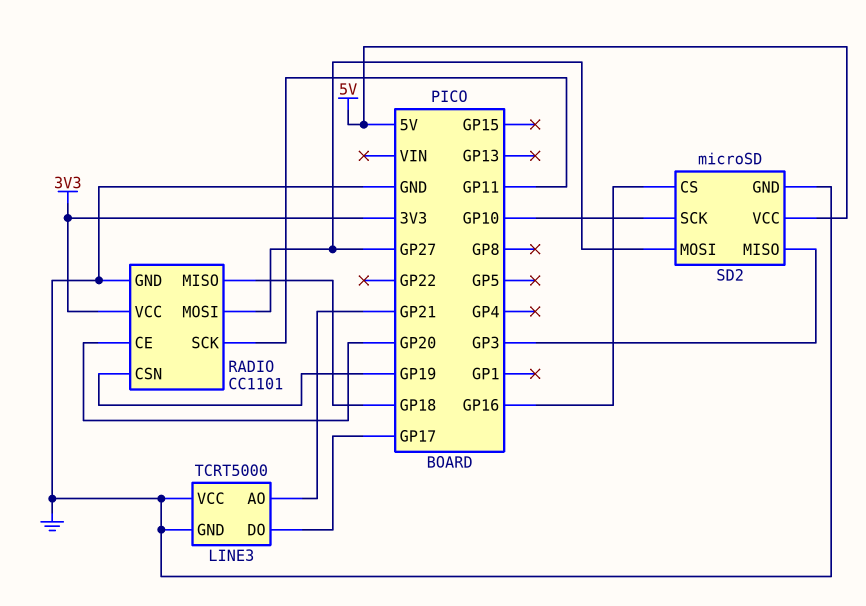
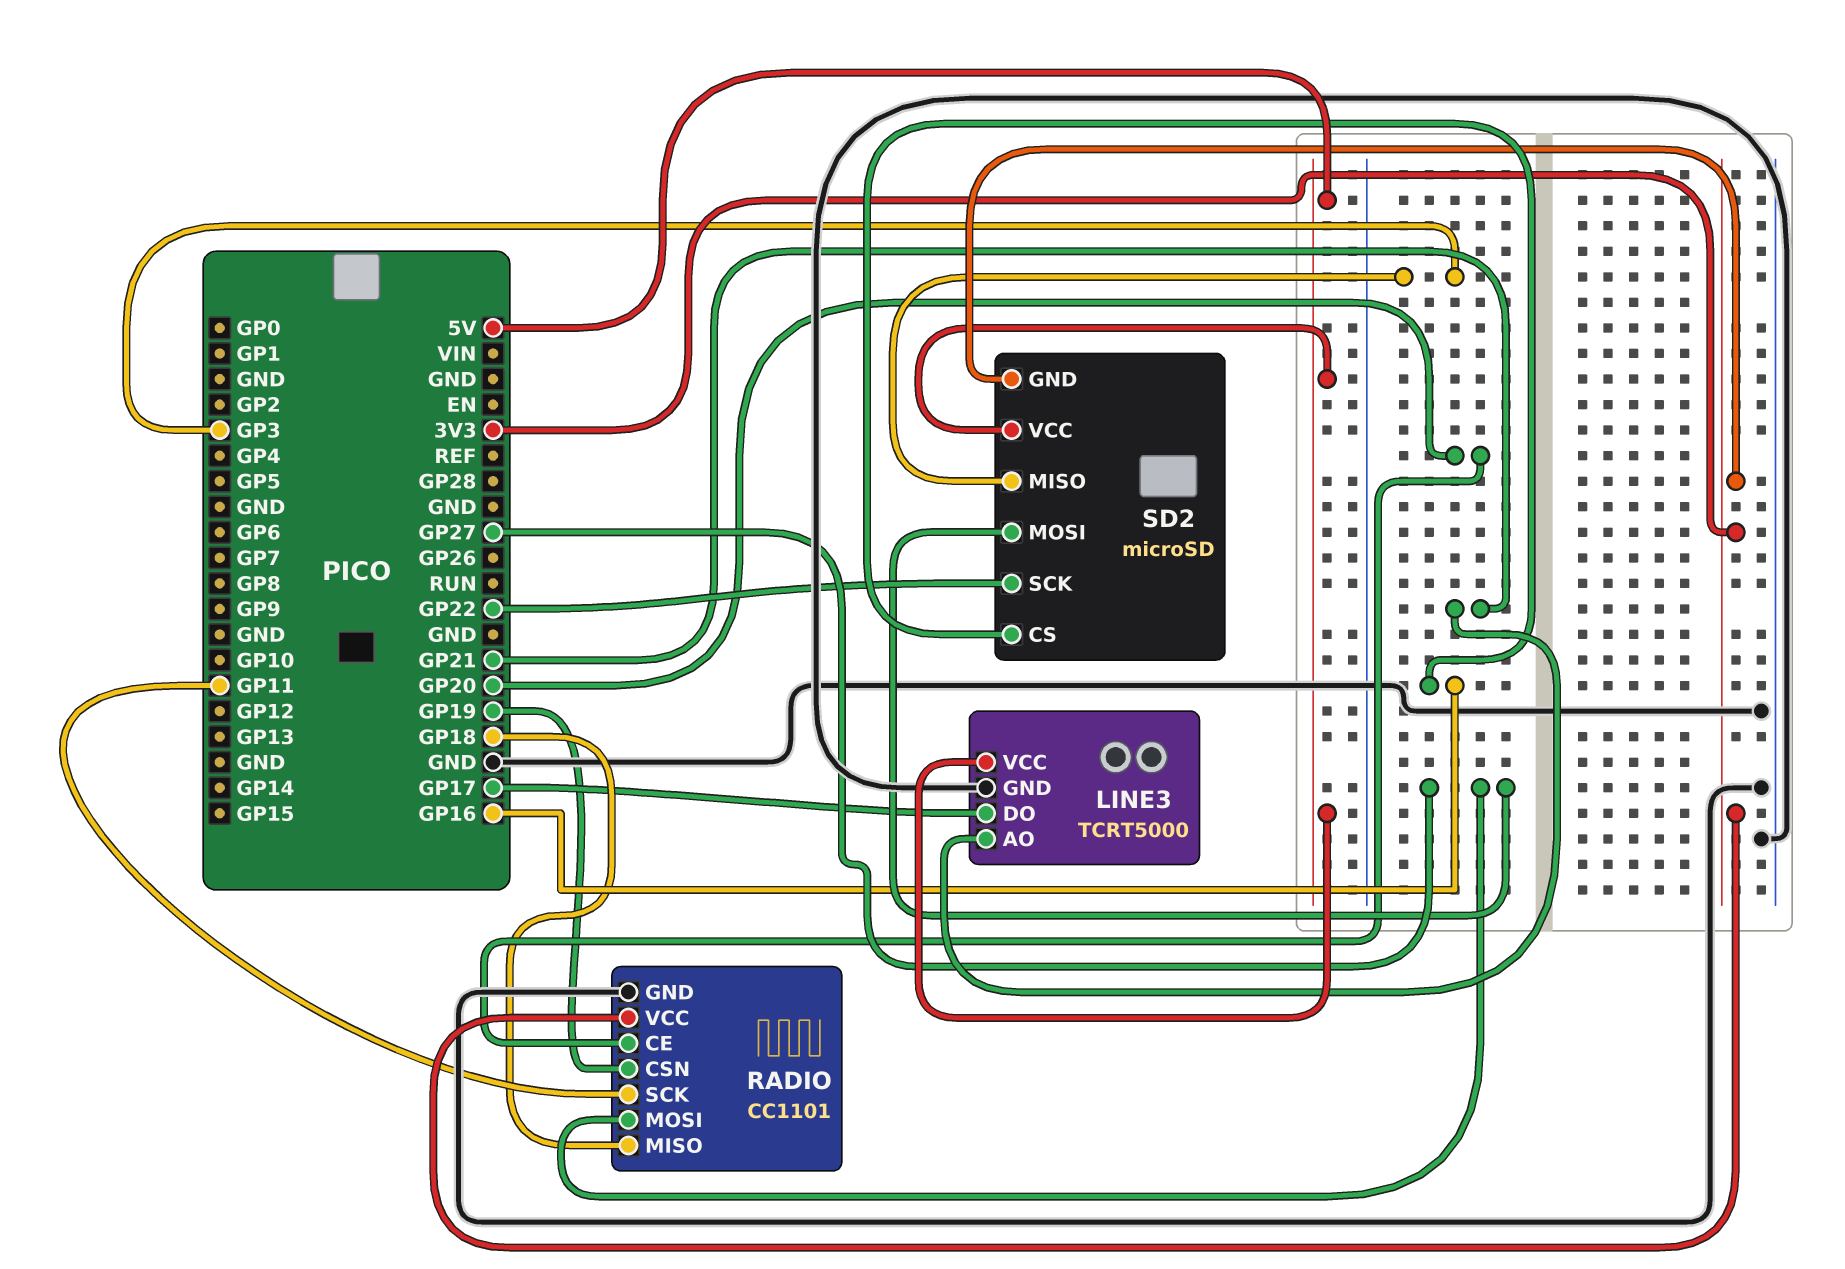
LINE3 pin VCC: GND -> 5V
SD2 pin GND: GND -> 3V3
SD2 pin SCK: GP10 -> GP22

